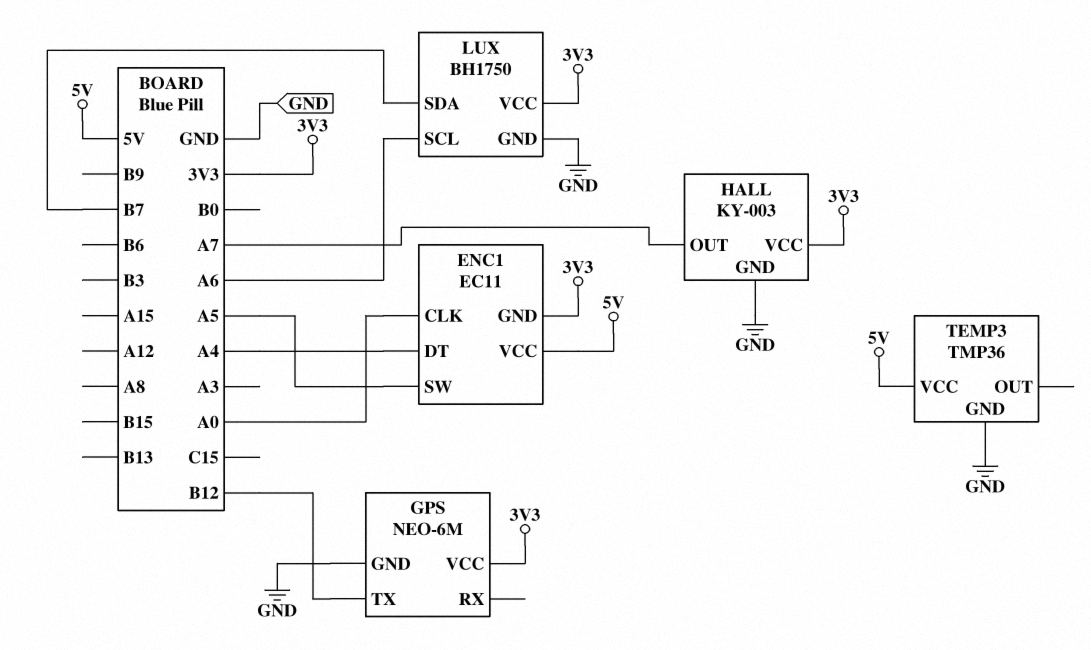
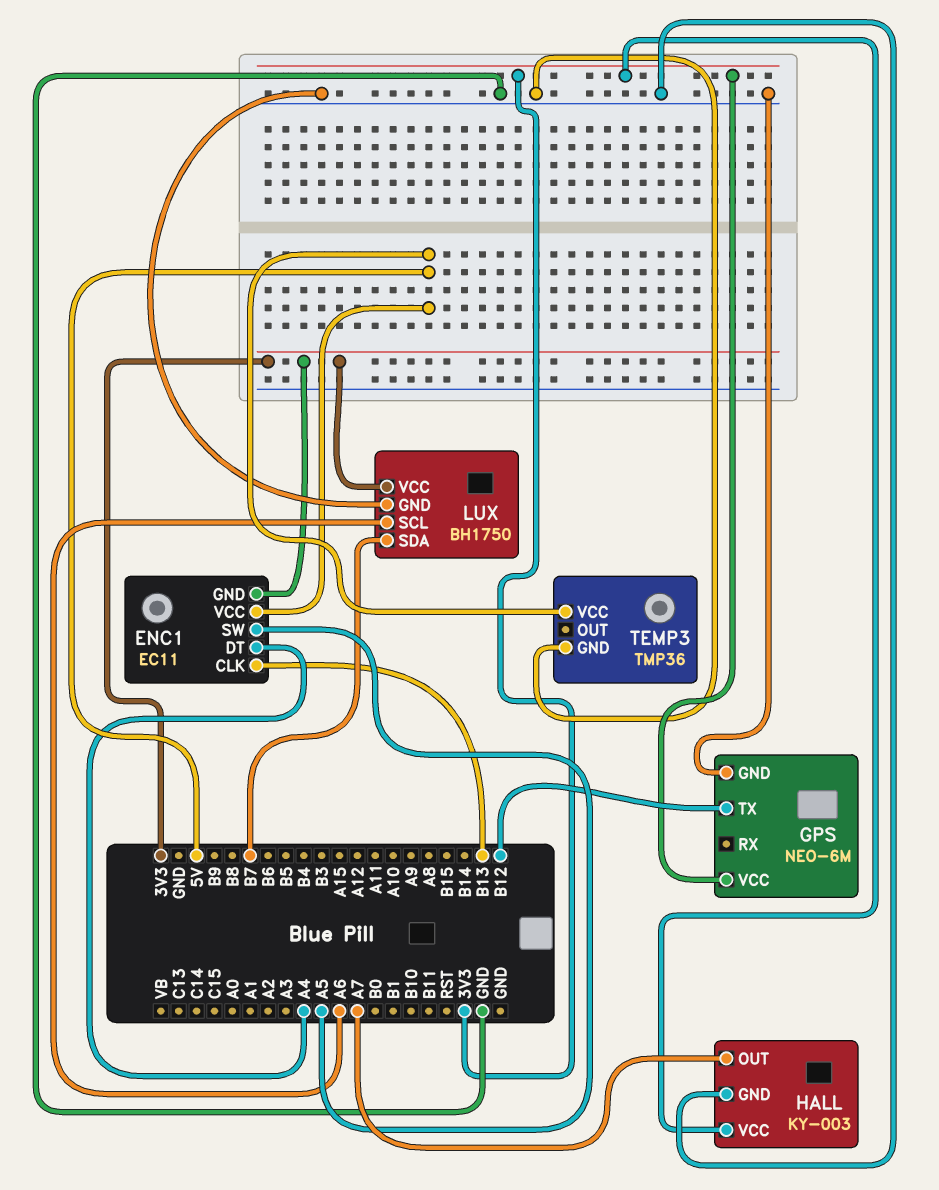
ENC1 pin CLK: A0 -> B13

